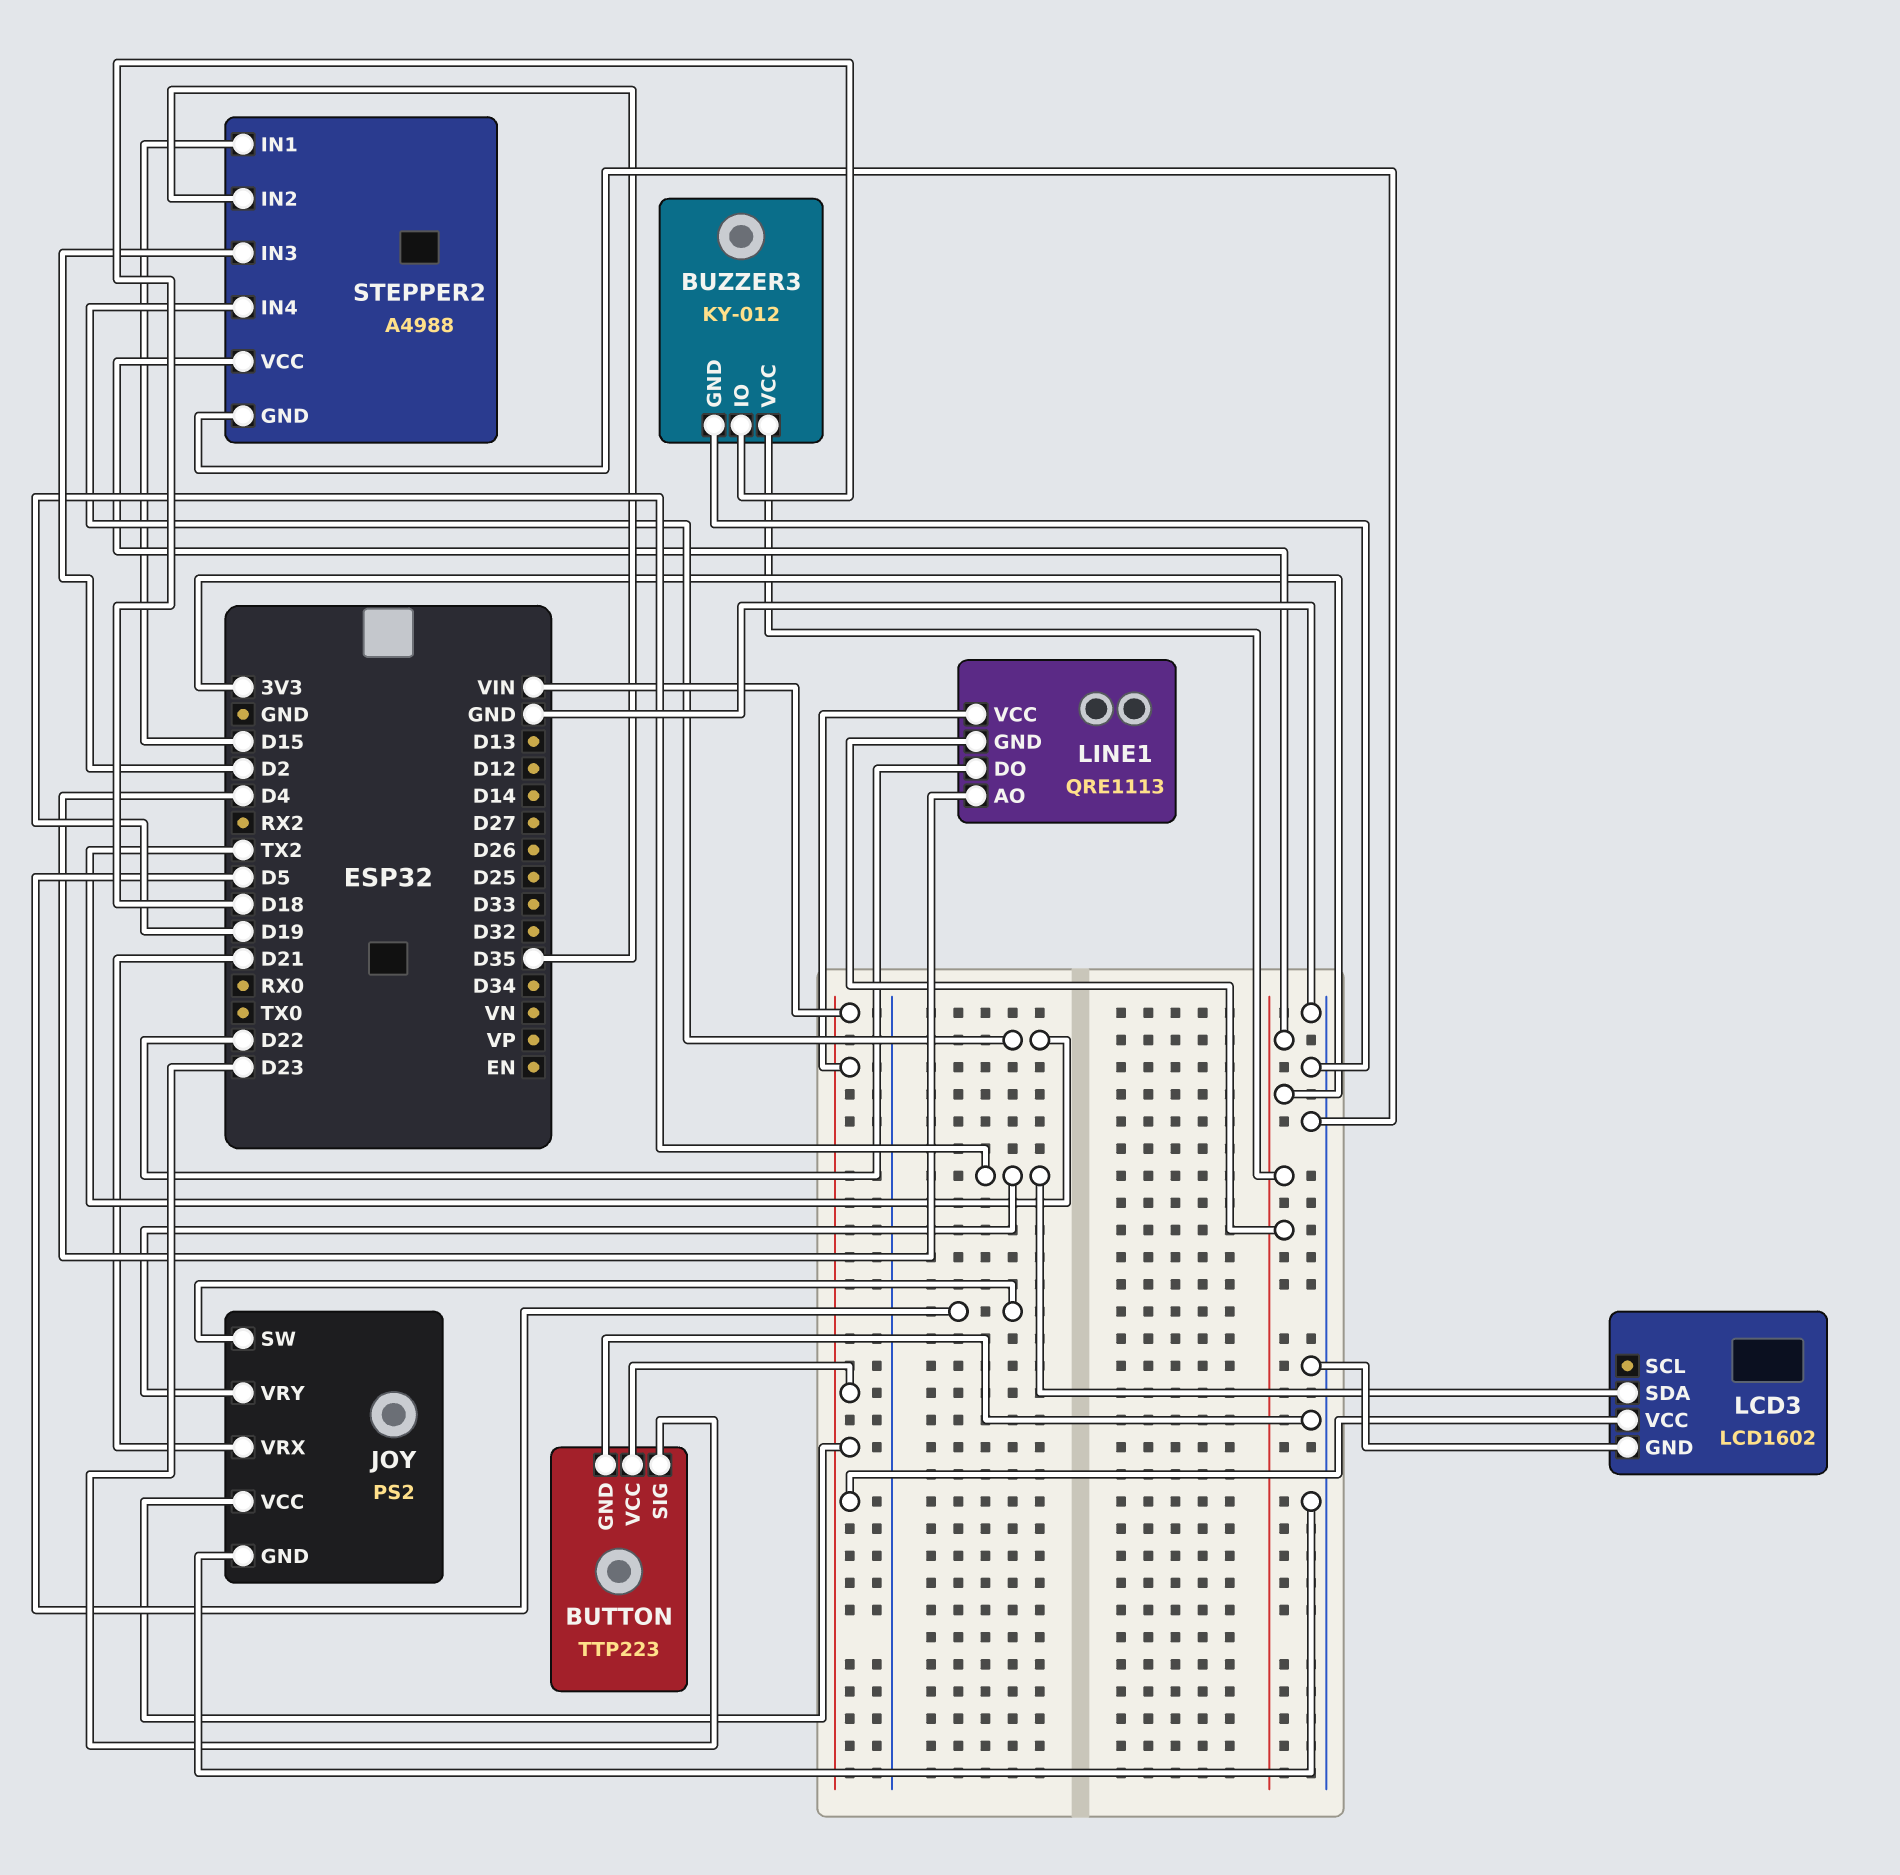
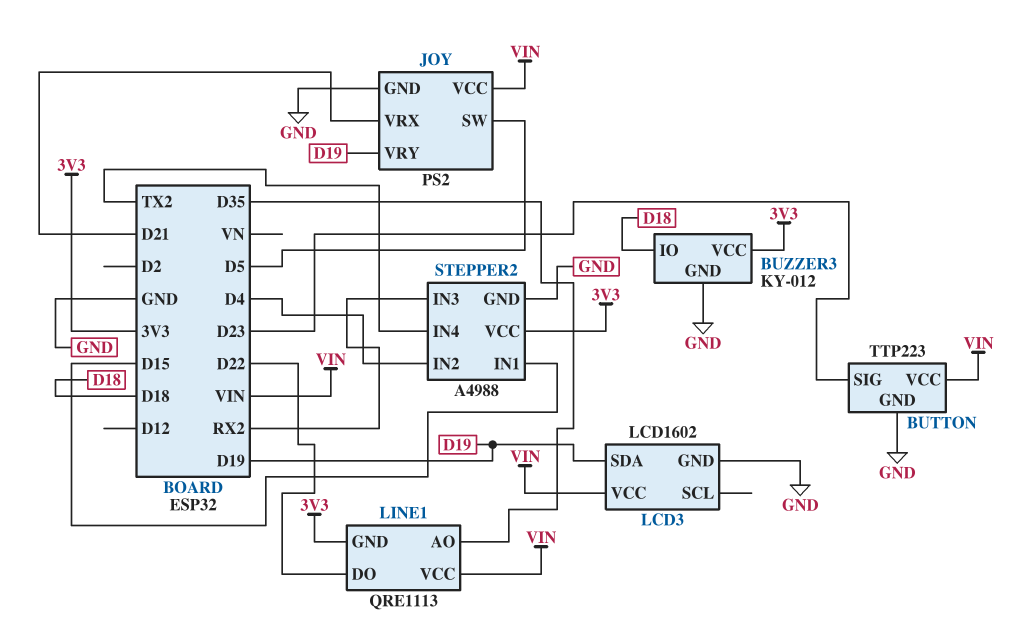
LINE1 pin AO: D4 -> D35
STEPPER2 pin IN2: D35 -> D4
STEPPER2 pin IN3: D2 -> RX2

